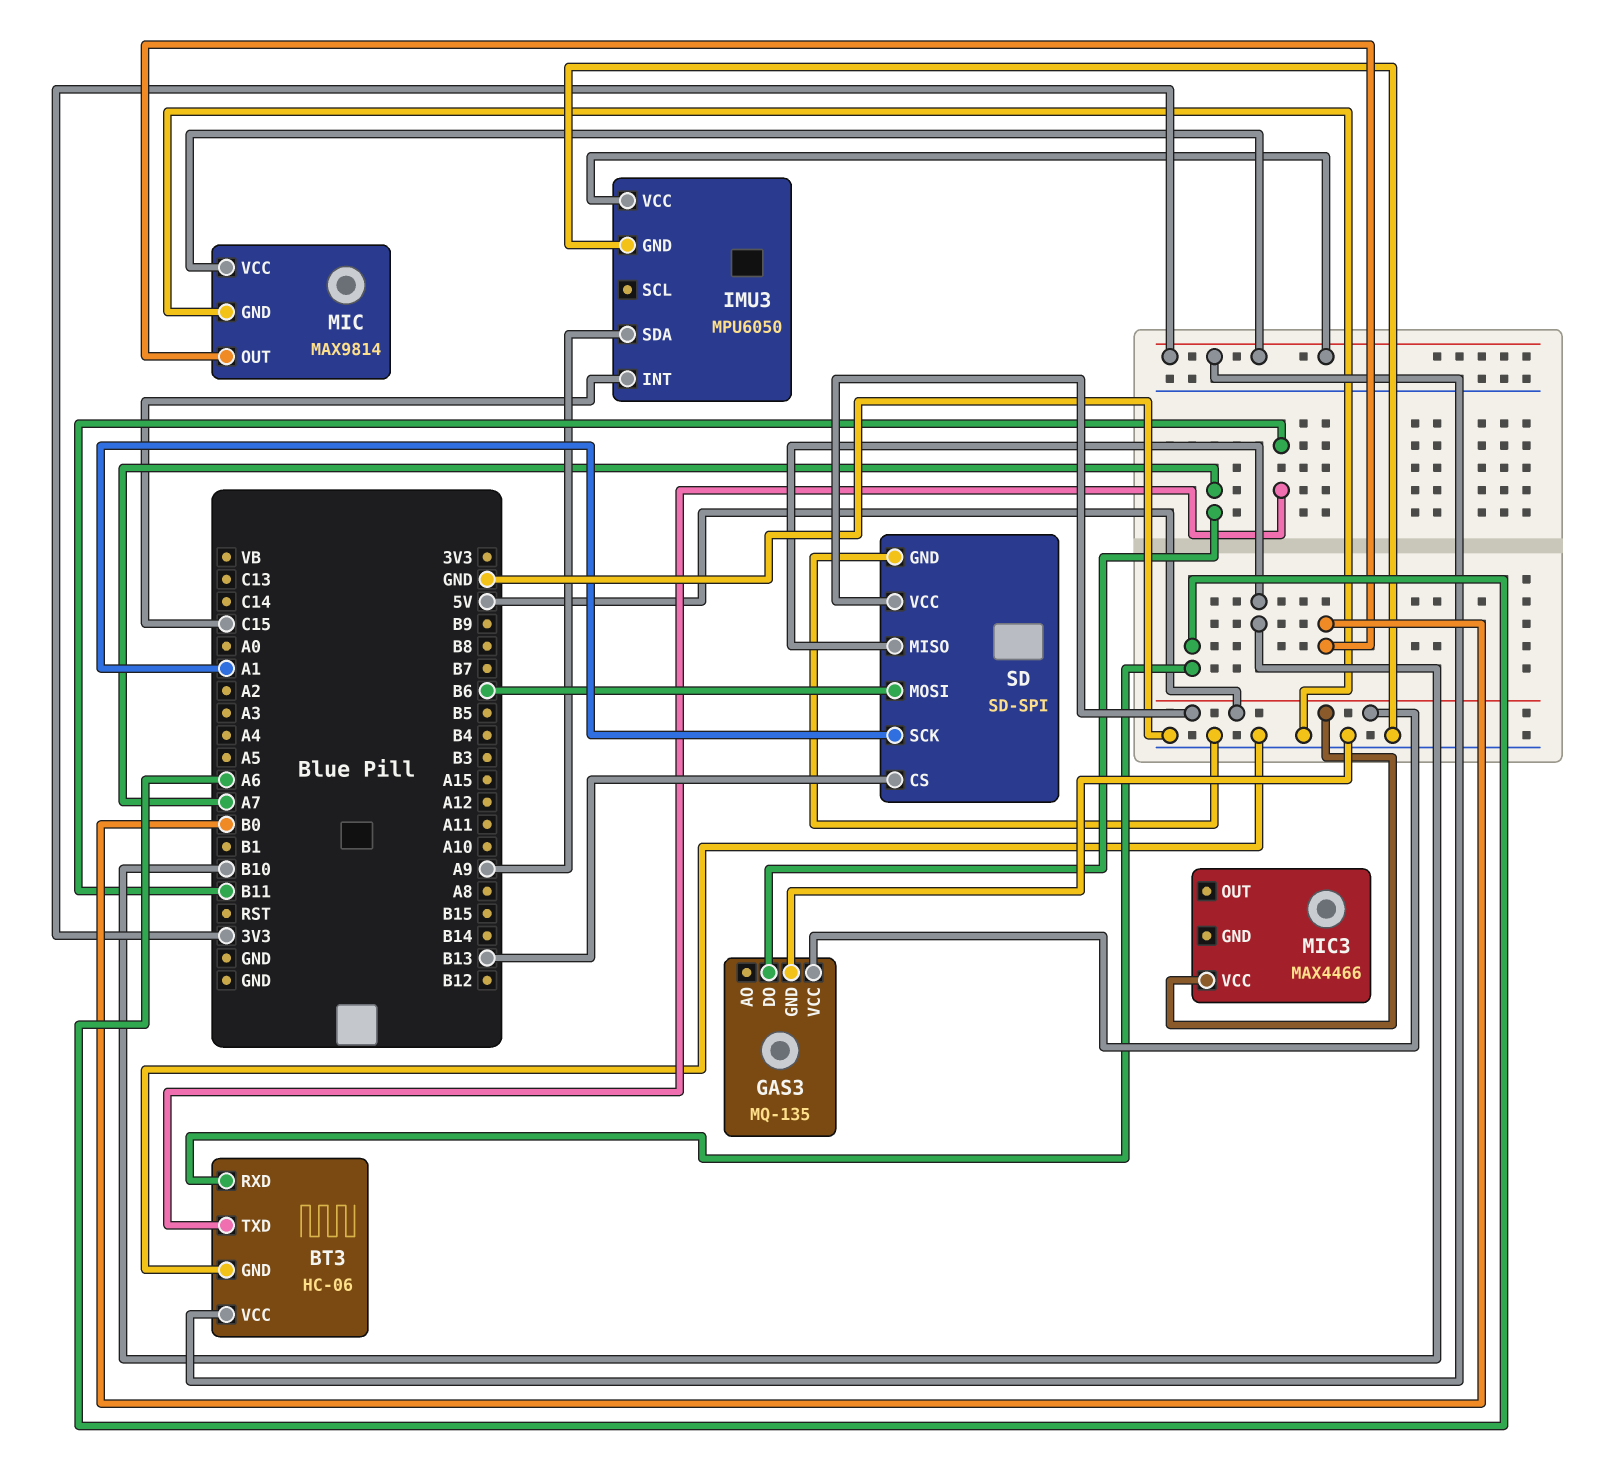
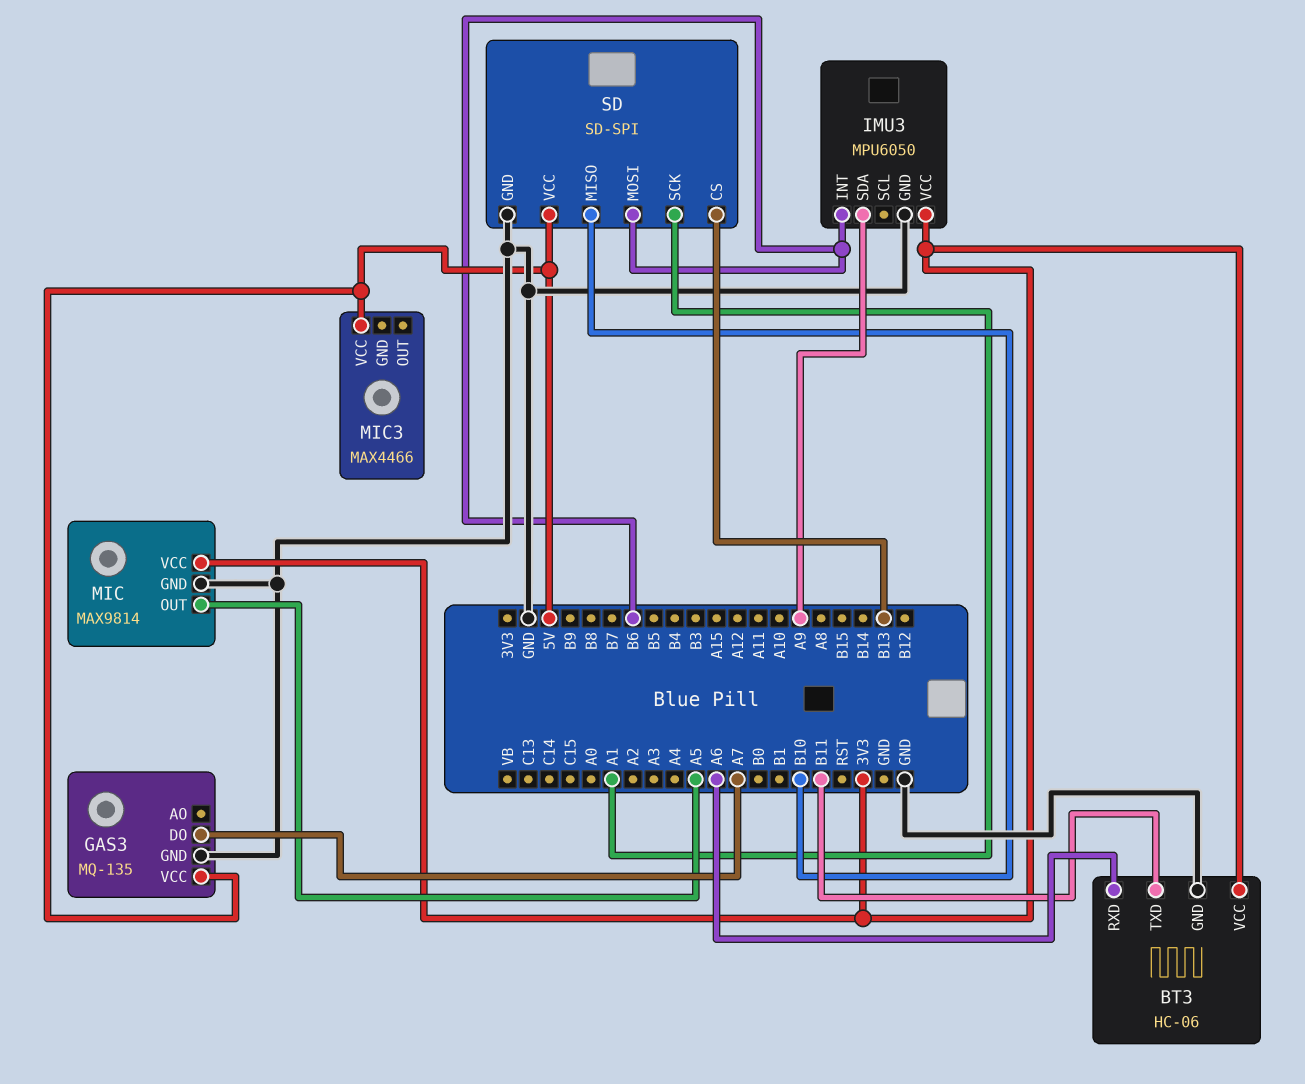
IMU3 pin INT: C15 -> B6
MIC pin OUT: B0 -> A5

